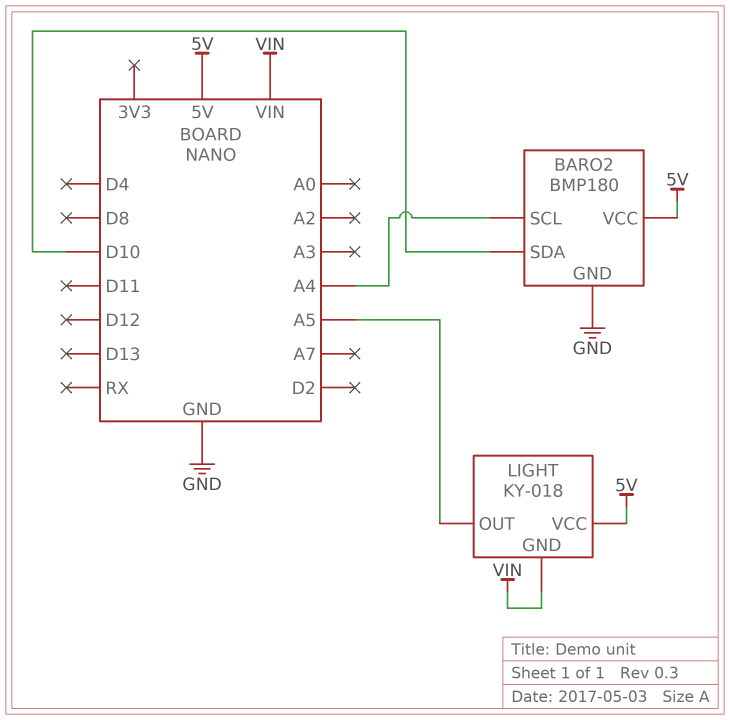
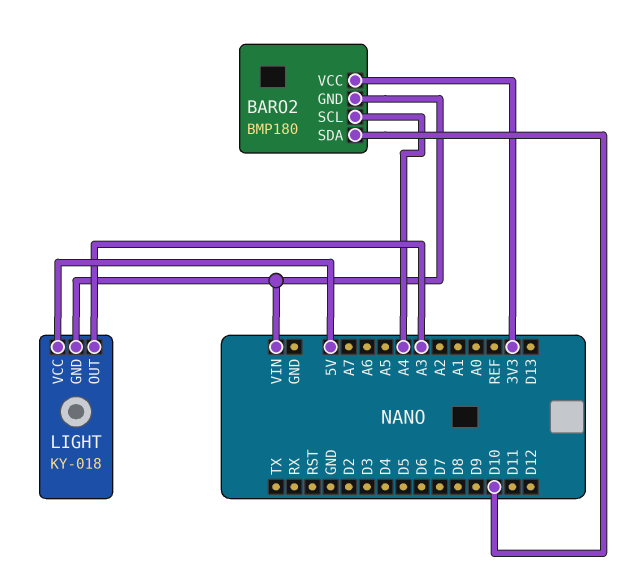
BARO2 pin GND: GND -> VIN
BARO2 pin VCC: 5V -> 3V3
LIGHT pin OUT: A5 -> A3

